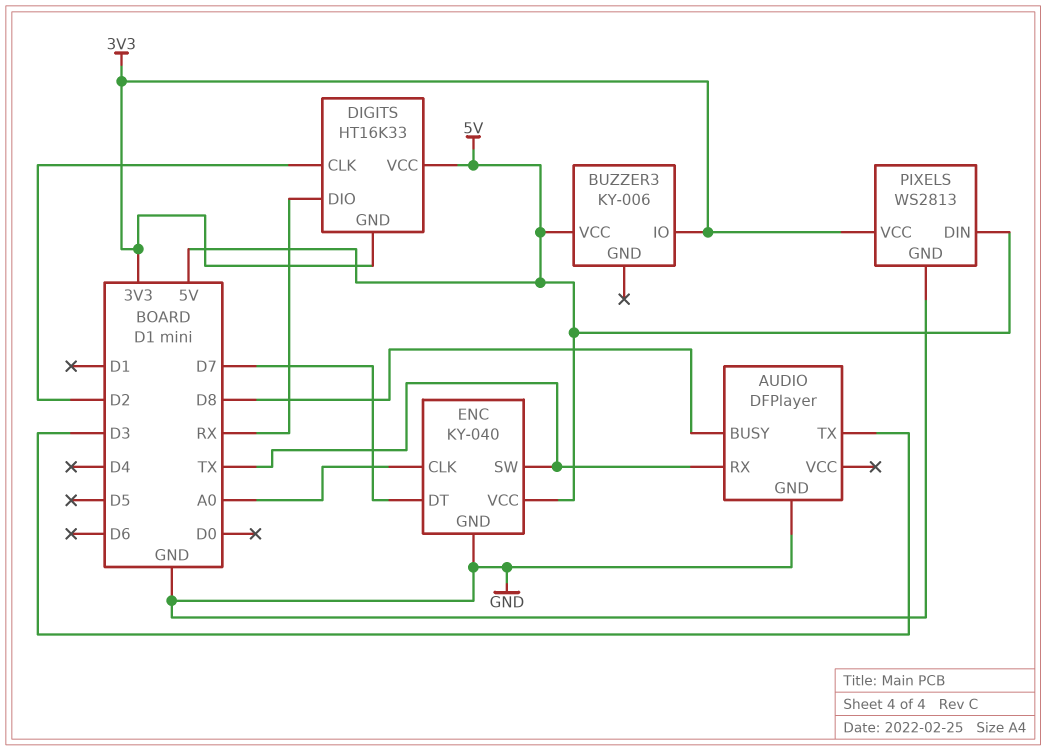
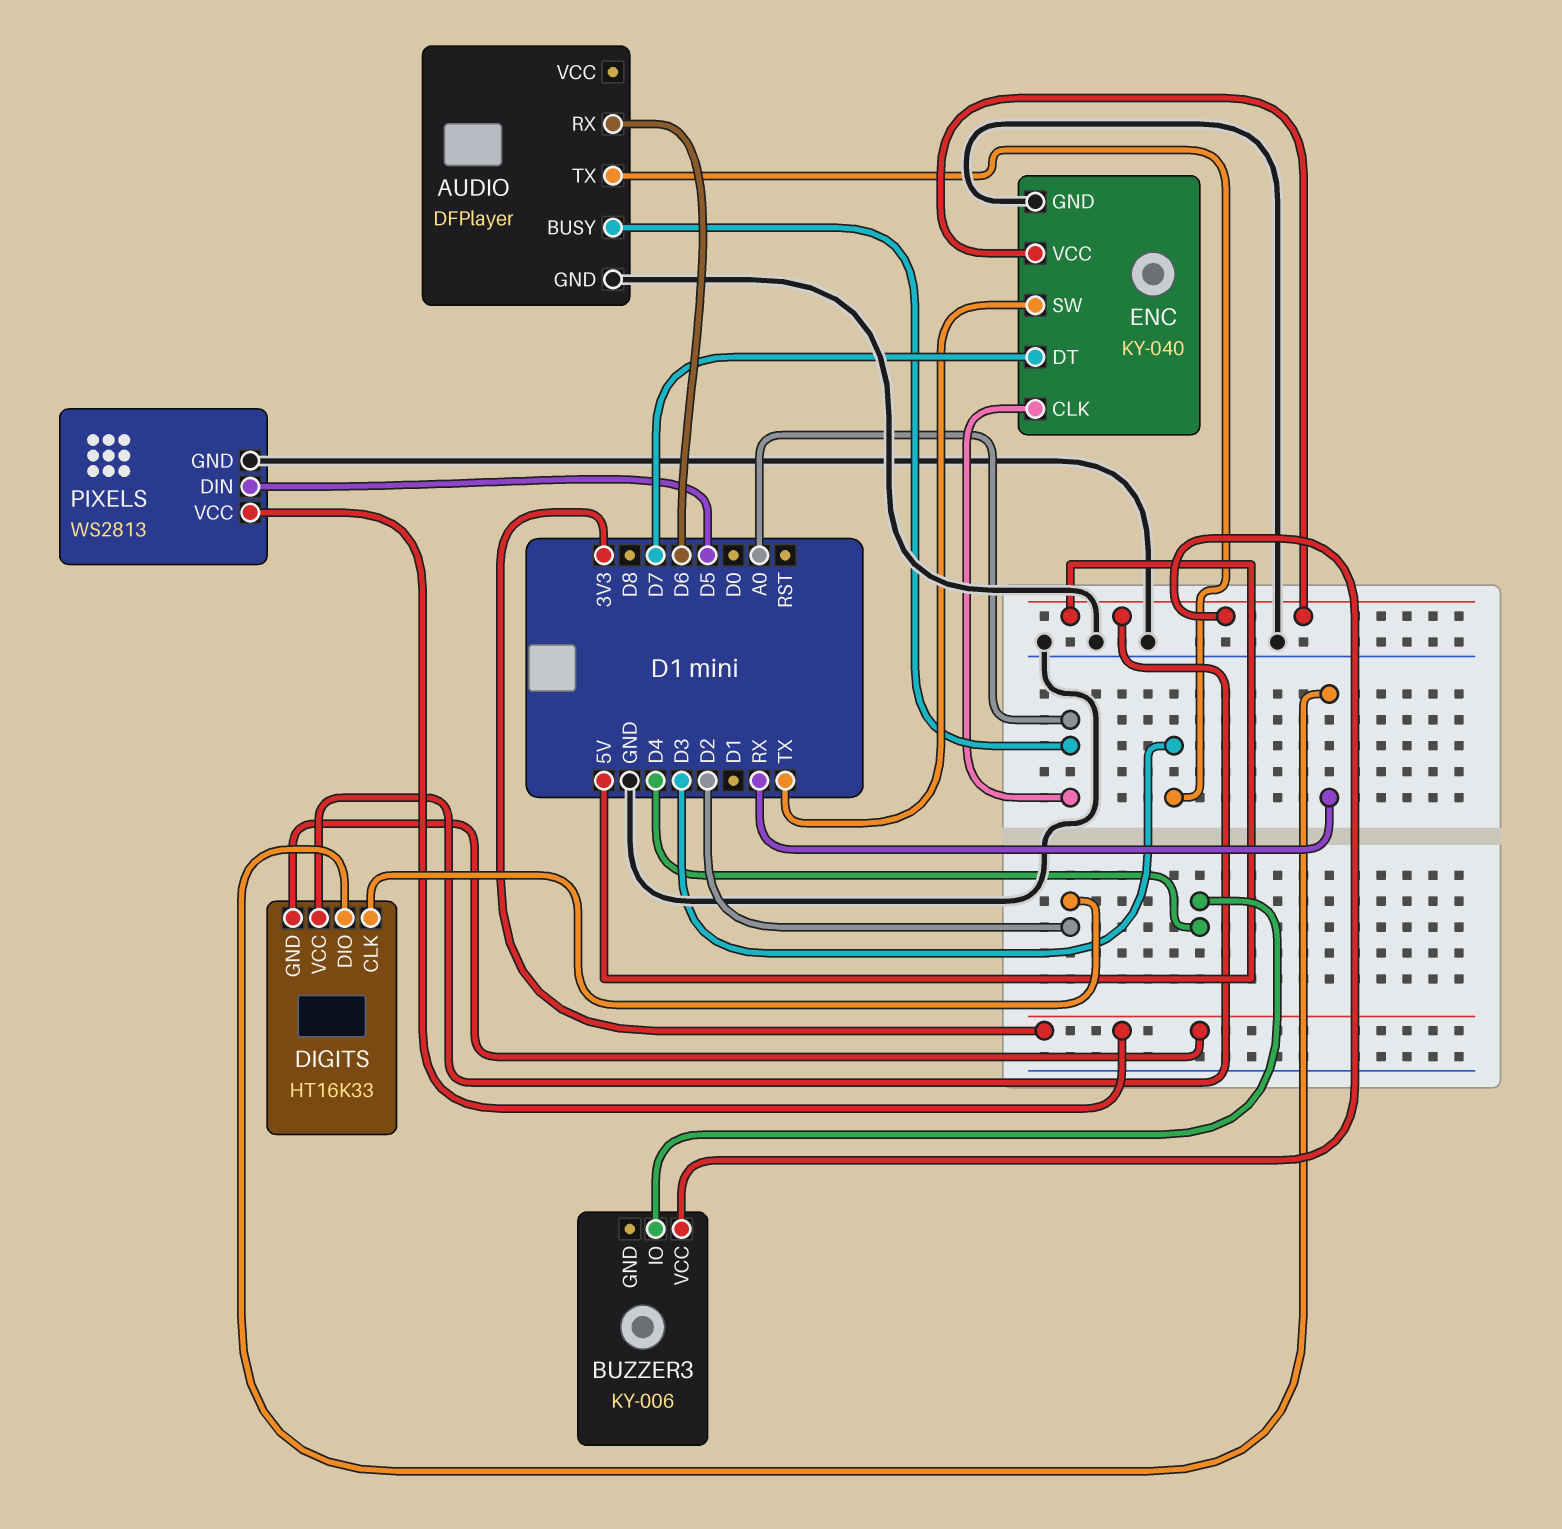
AUDIO pin BUSY: D8 -> A0
AUDIO pin RX: TX -> D6
BUZZER3 pin IO: 3V3 -> D4
PIXELS pin DIN: 5V -> D5

